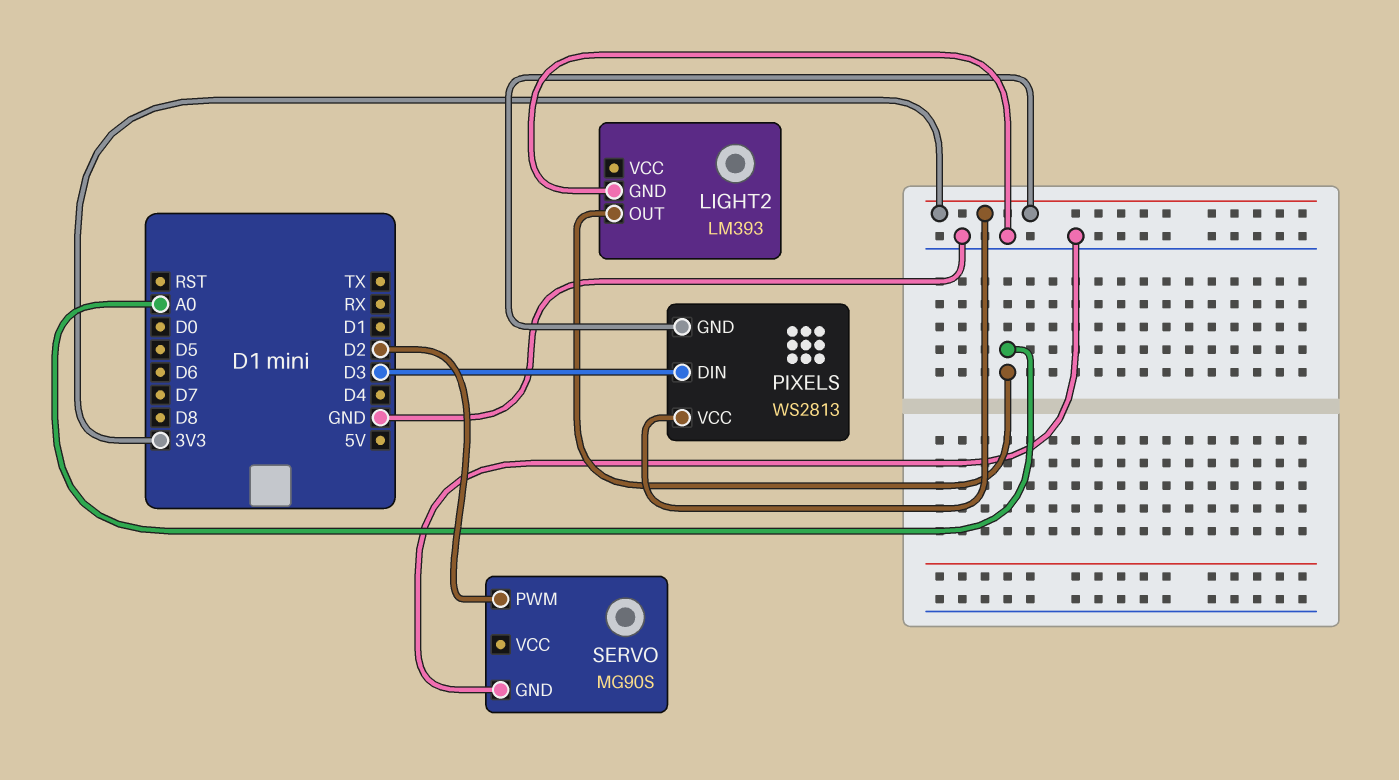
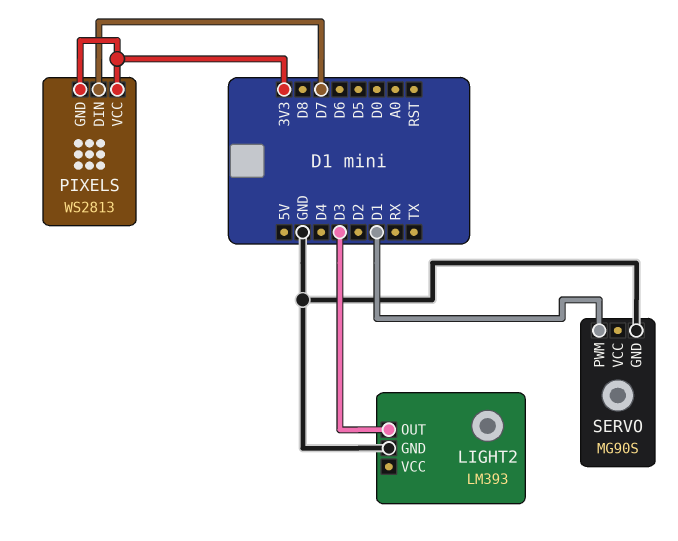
LIGHT2 pin OUT: A0 -> D3
PIXELS pin DIN: D3 -> D7
SERVO pin PWM: D2 -> D1

